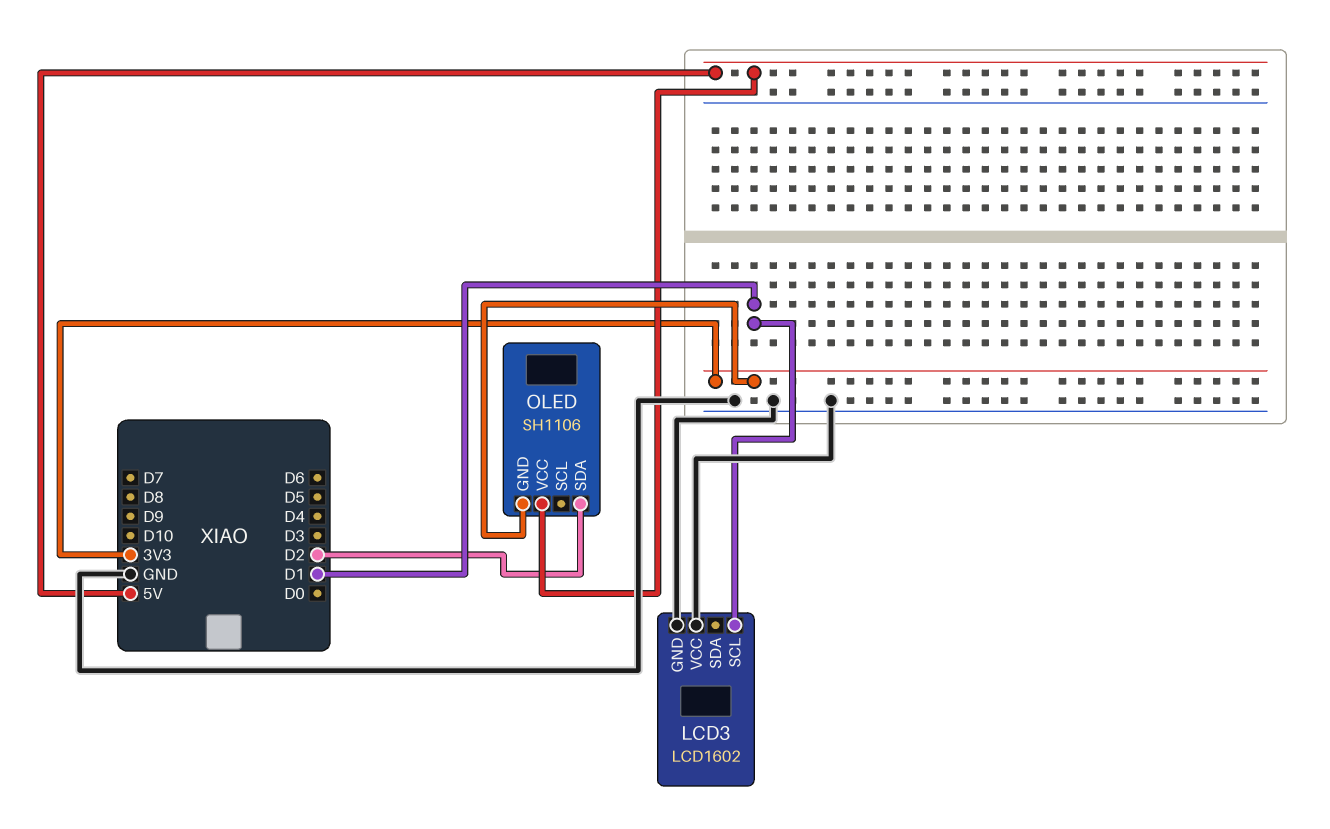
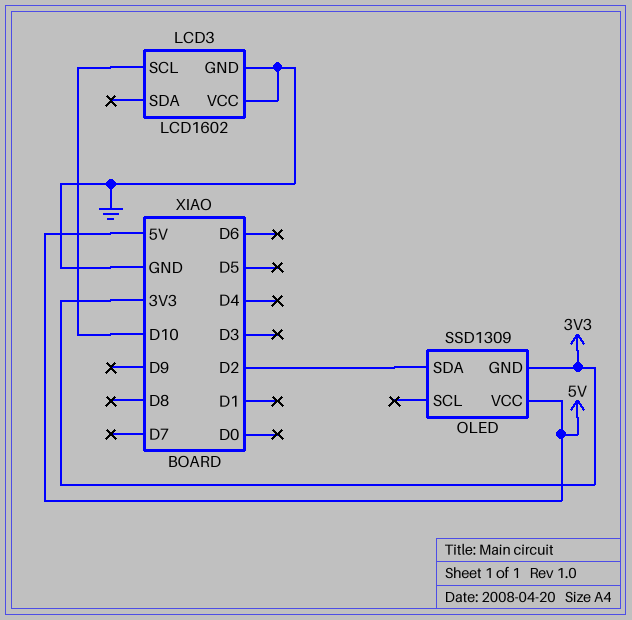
LCD3 pin SCL: D1 -> D10
OLED: SH1106 -> SSD1309

